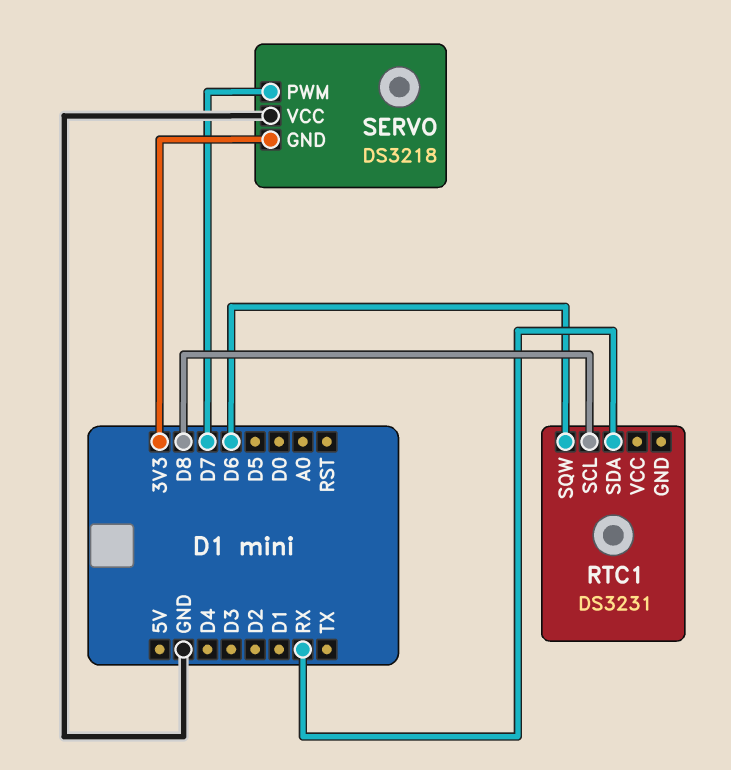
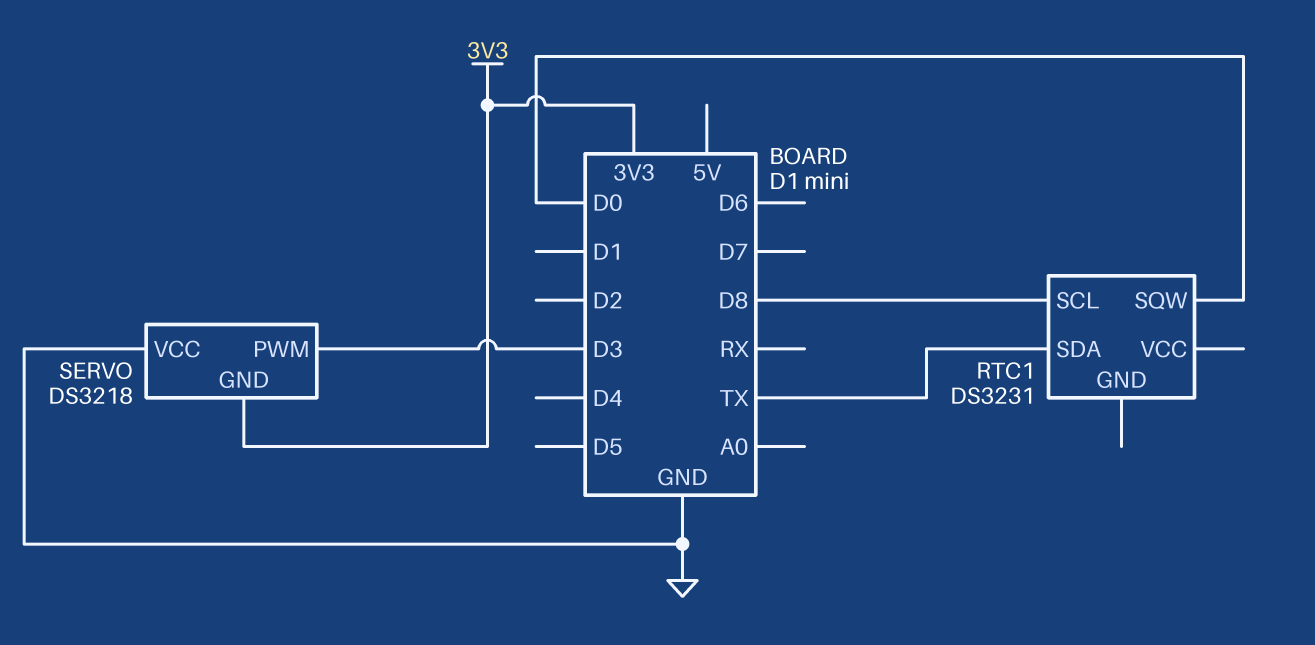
RTC1 pin SDA: RX -> TX
RTC1 pin SQW: D6 -> D0
SERVO pin PWM: D7 -> D3

